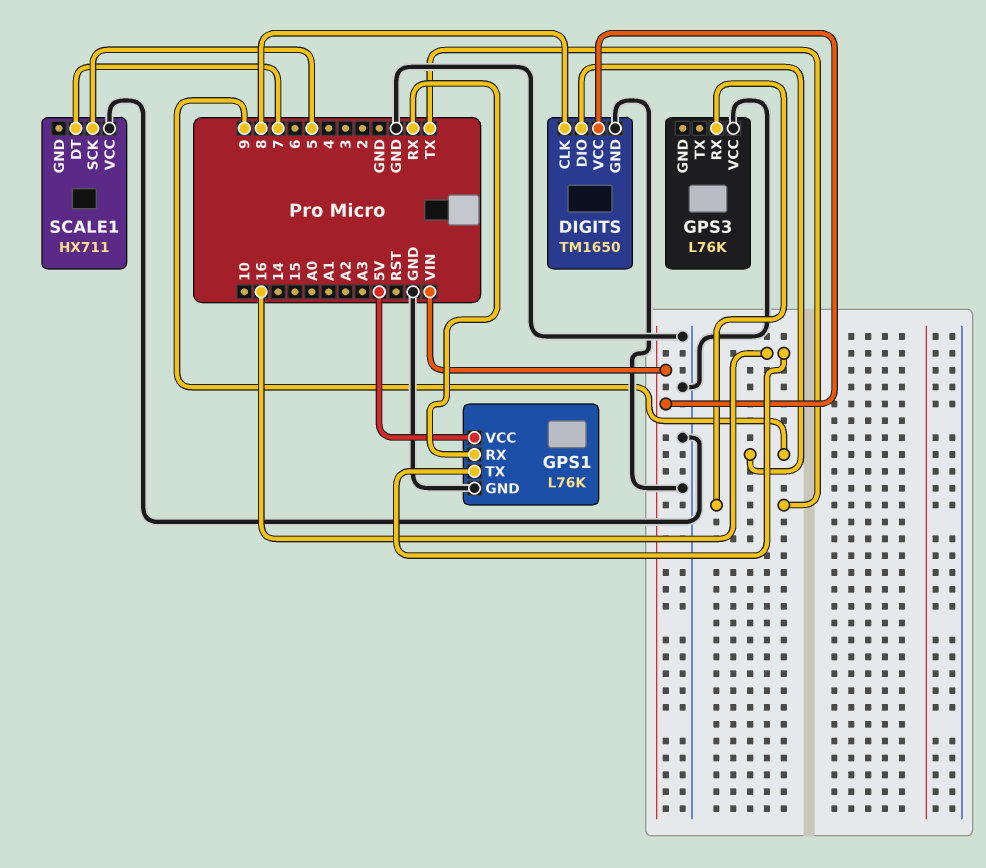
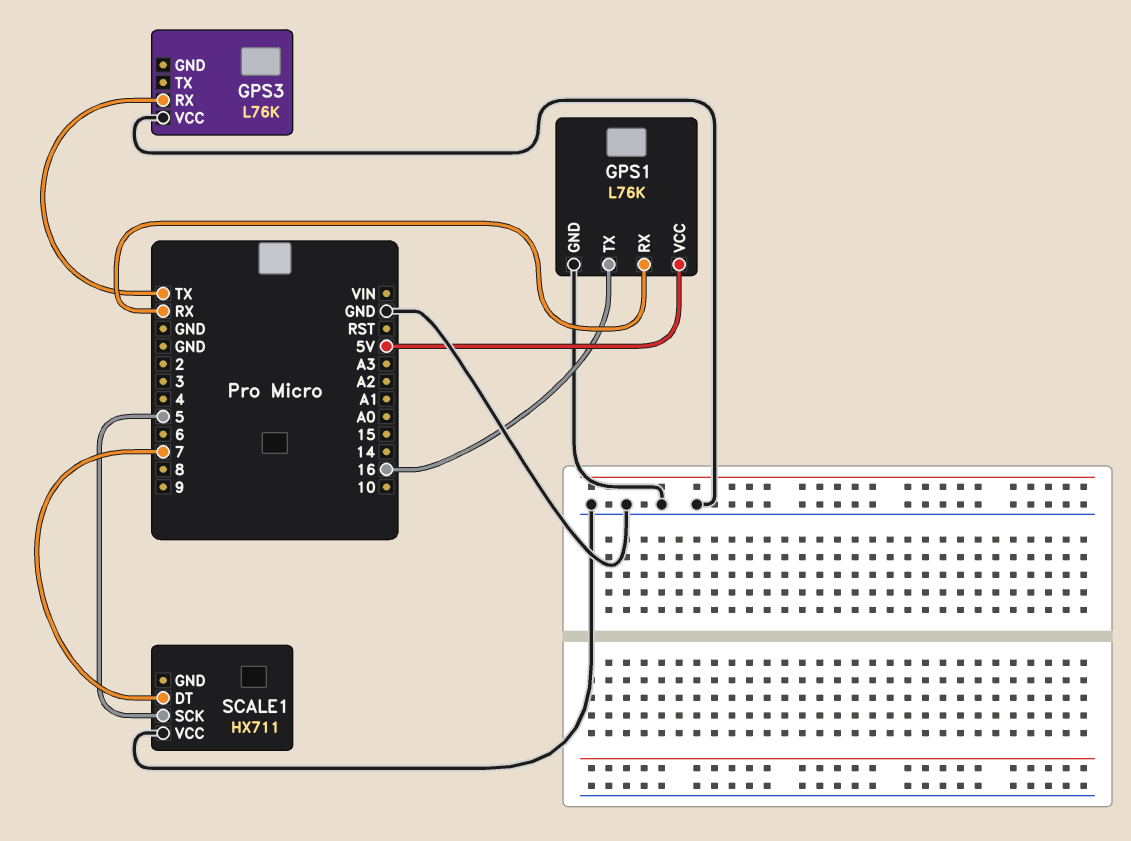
DIGITS: TM1650 -> none
DIGITS pin CLK: 8 -> none
DIGITS pin DIO: 9 -> none
DIGITS pin GND: GND -> none
DIGITS pin VCC: VIN -> none

